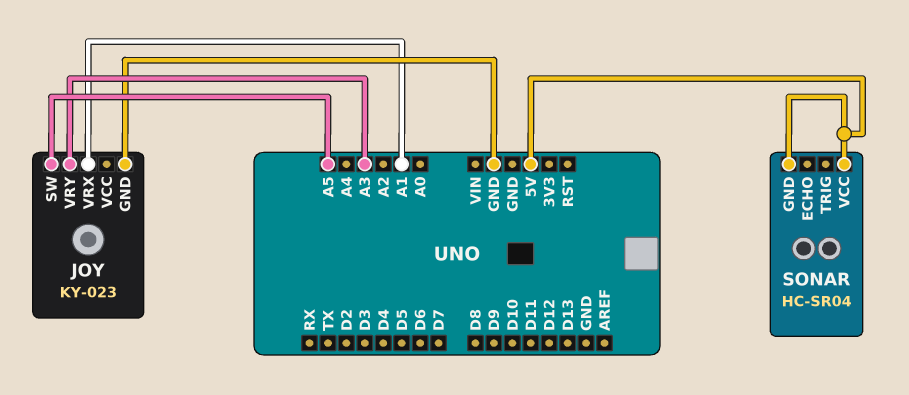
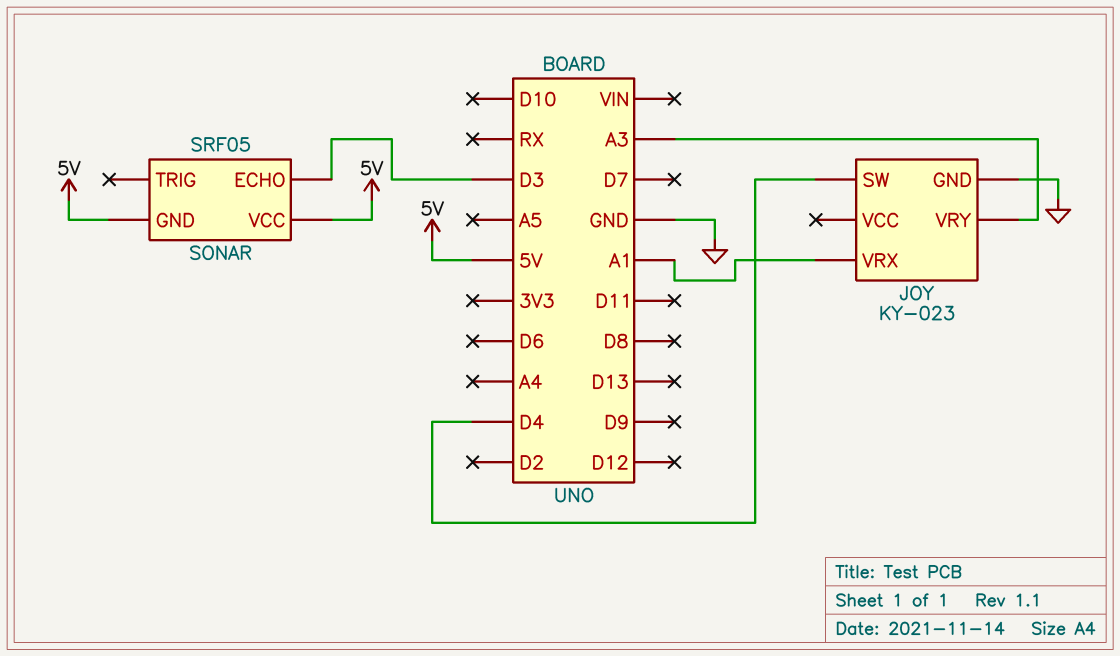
JOY pin SW: A5 -> D4
SONAR: HC-SR04 -> SRF05
SONAR pin ECHO: none -> D3

